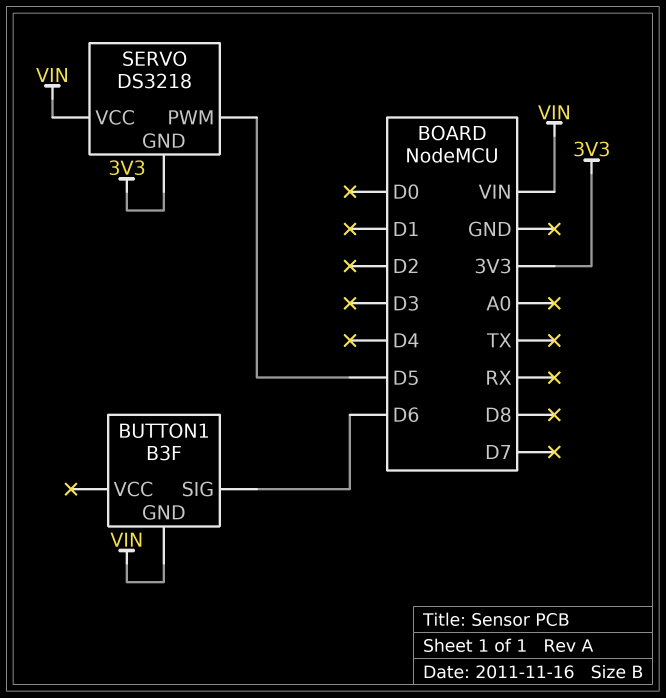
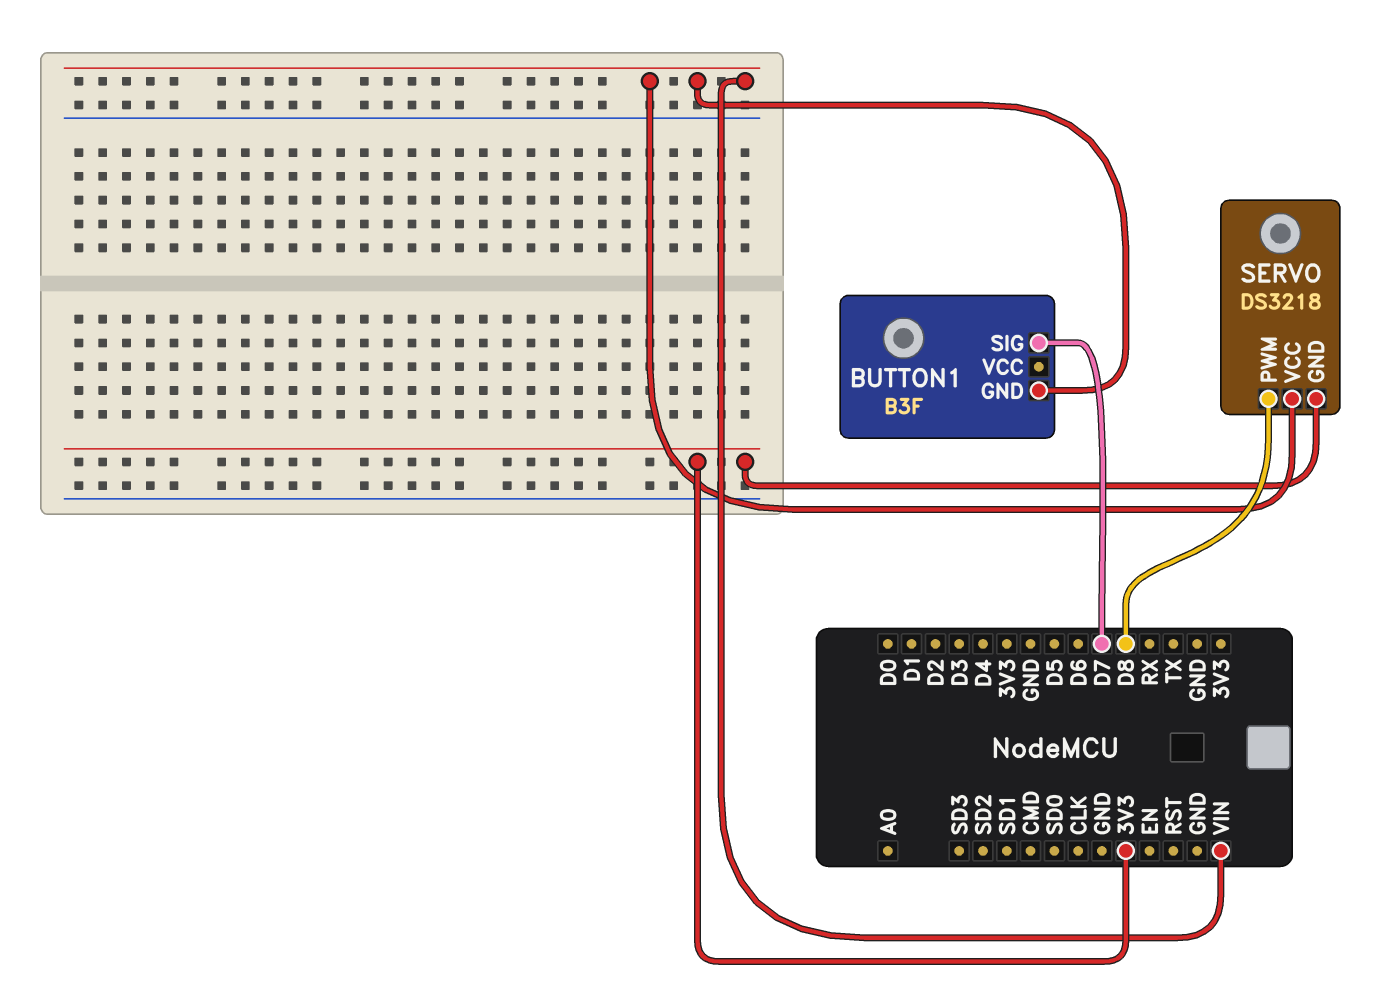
BUTTON1 pin SIG: D6 -> D7
SERVO pin PWM: D5 -> D8

